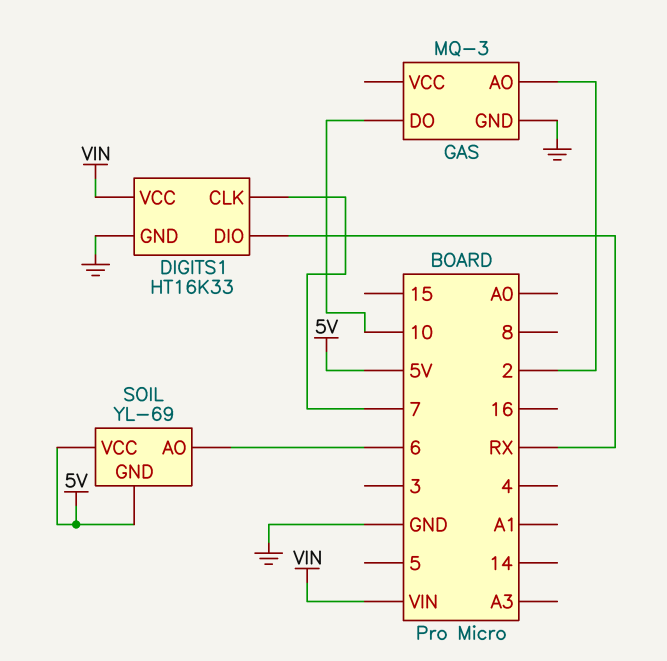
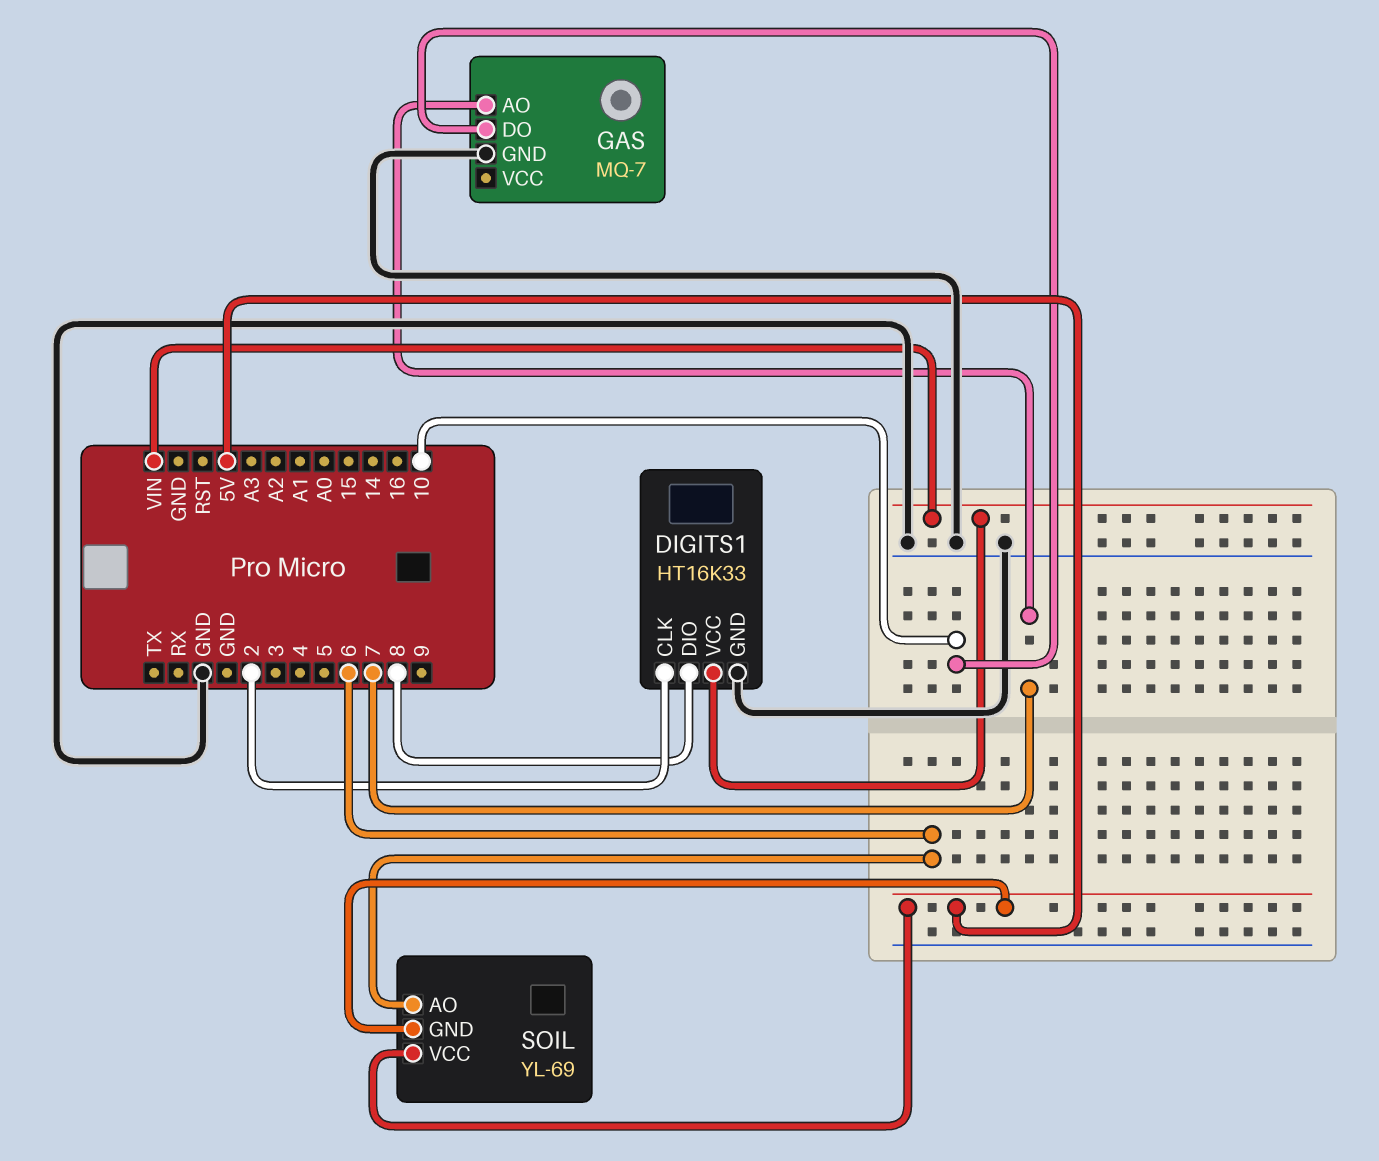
DIGITS1 pin CLK: 7 -> 2
DIGITS1 pin DIO: RX -> 8
GAS: MQ-3 -> MQ-7
GAS pin AO: 2 -> 7

